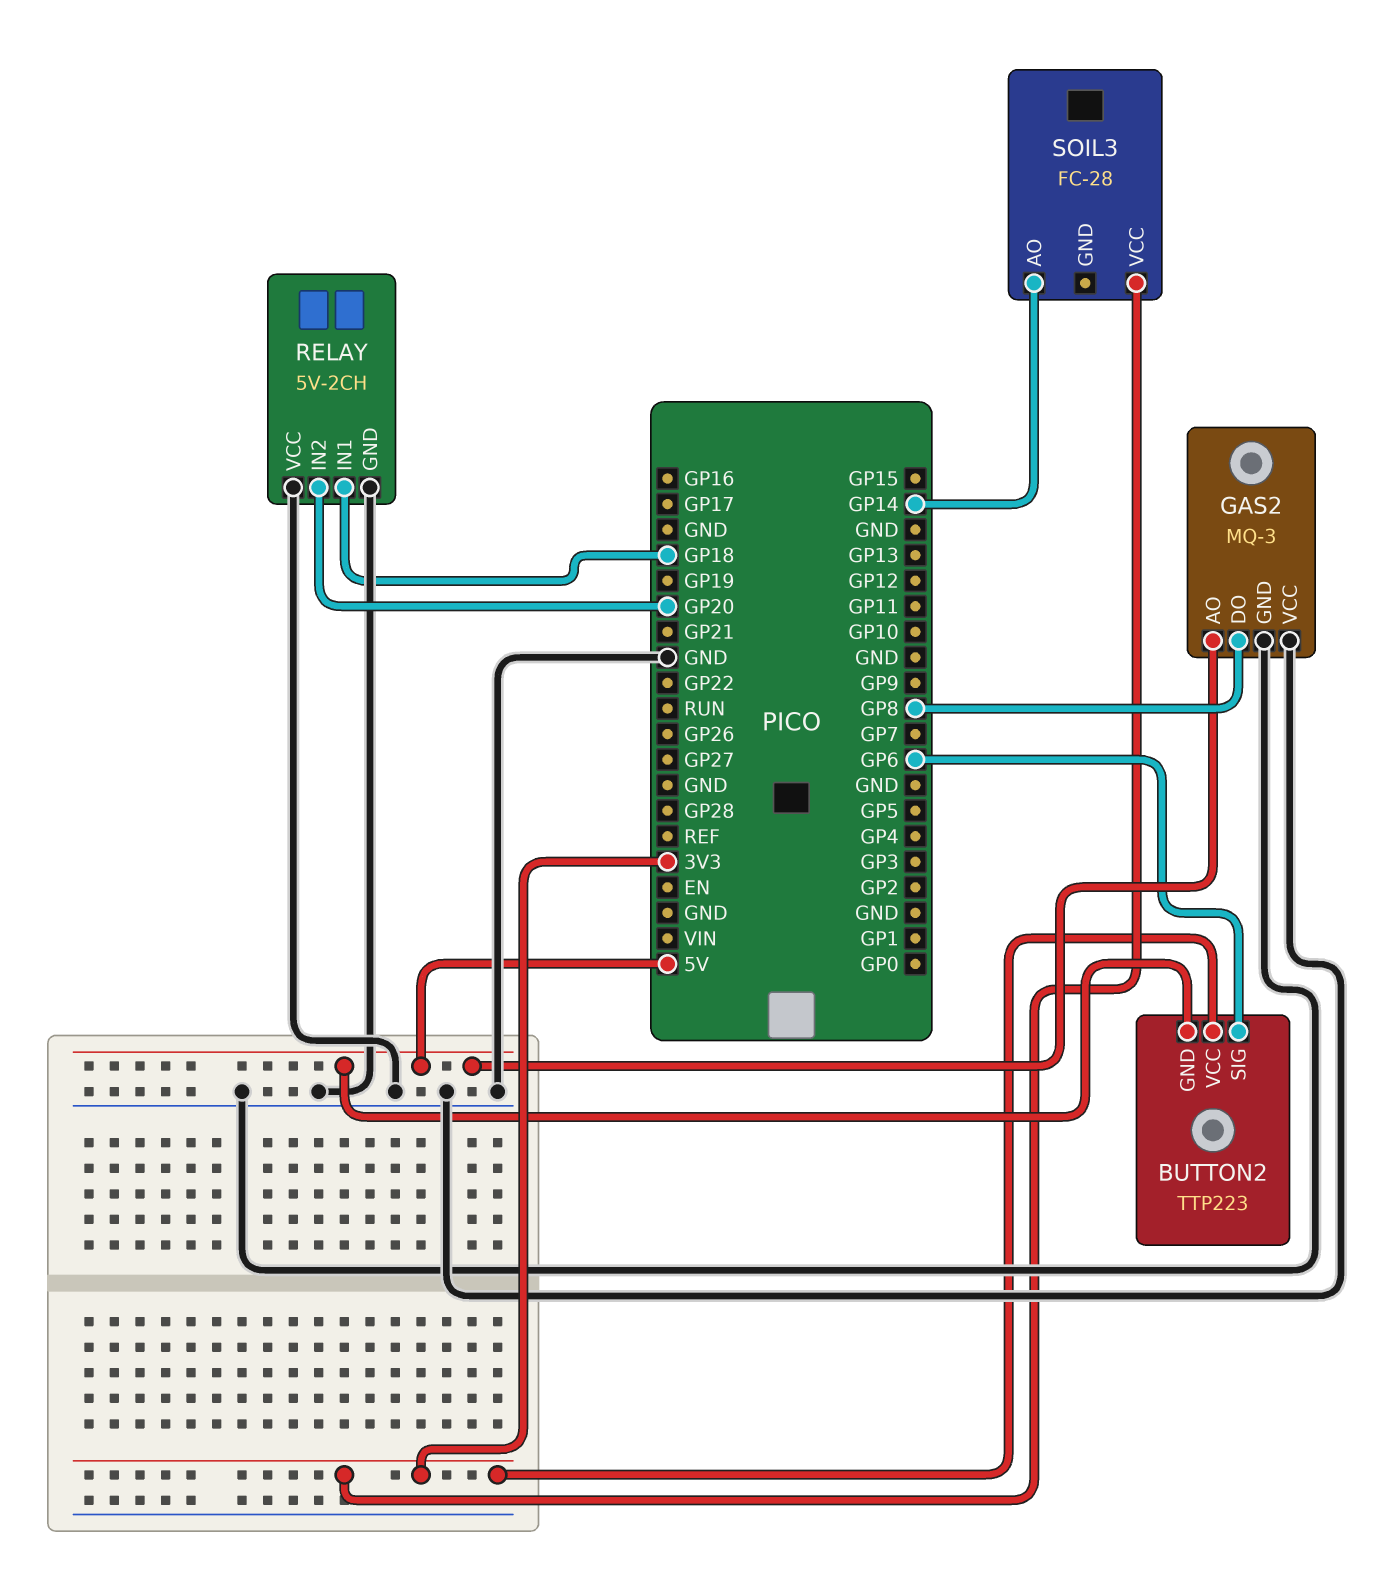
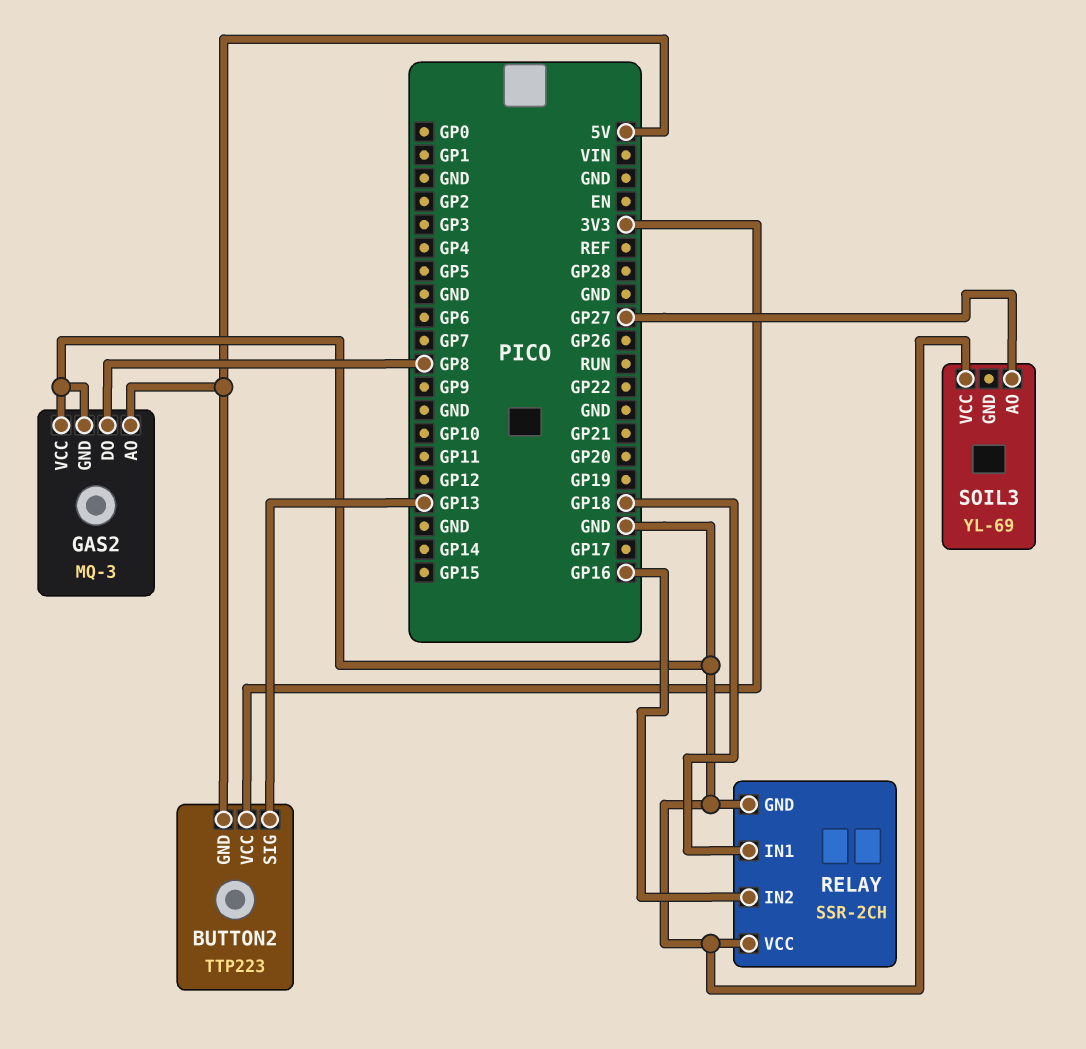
BUTTON2 pin SIG: GP6 -> GP13
RELAY: 5V-2CH -> SSR-2CH
RELAY pin IN2: GP20 -> GP16
SOIL3: FC-28 -> YL-69
SOIL3 pin AO: GP14 -> GP27
SOIL3 pin VCC: 3V3 -> GND

